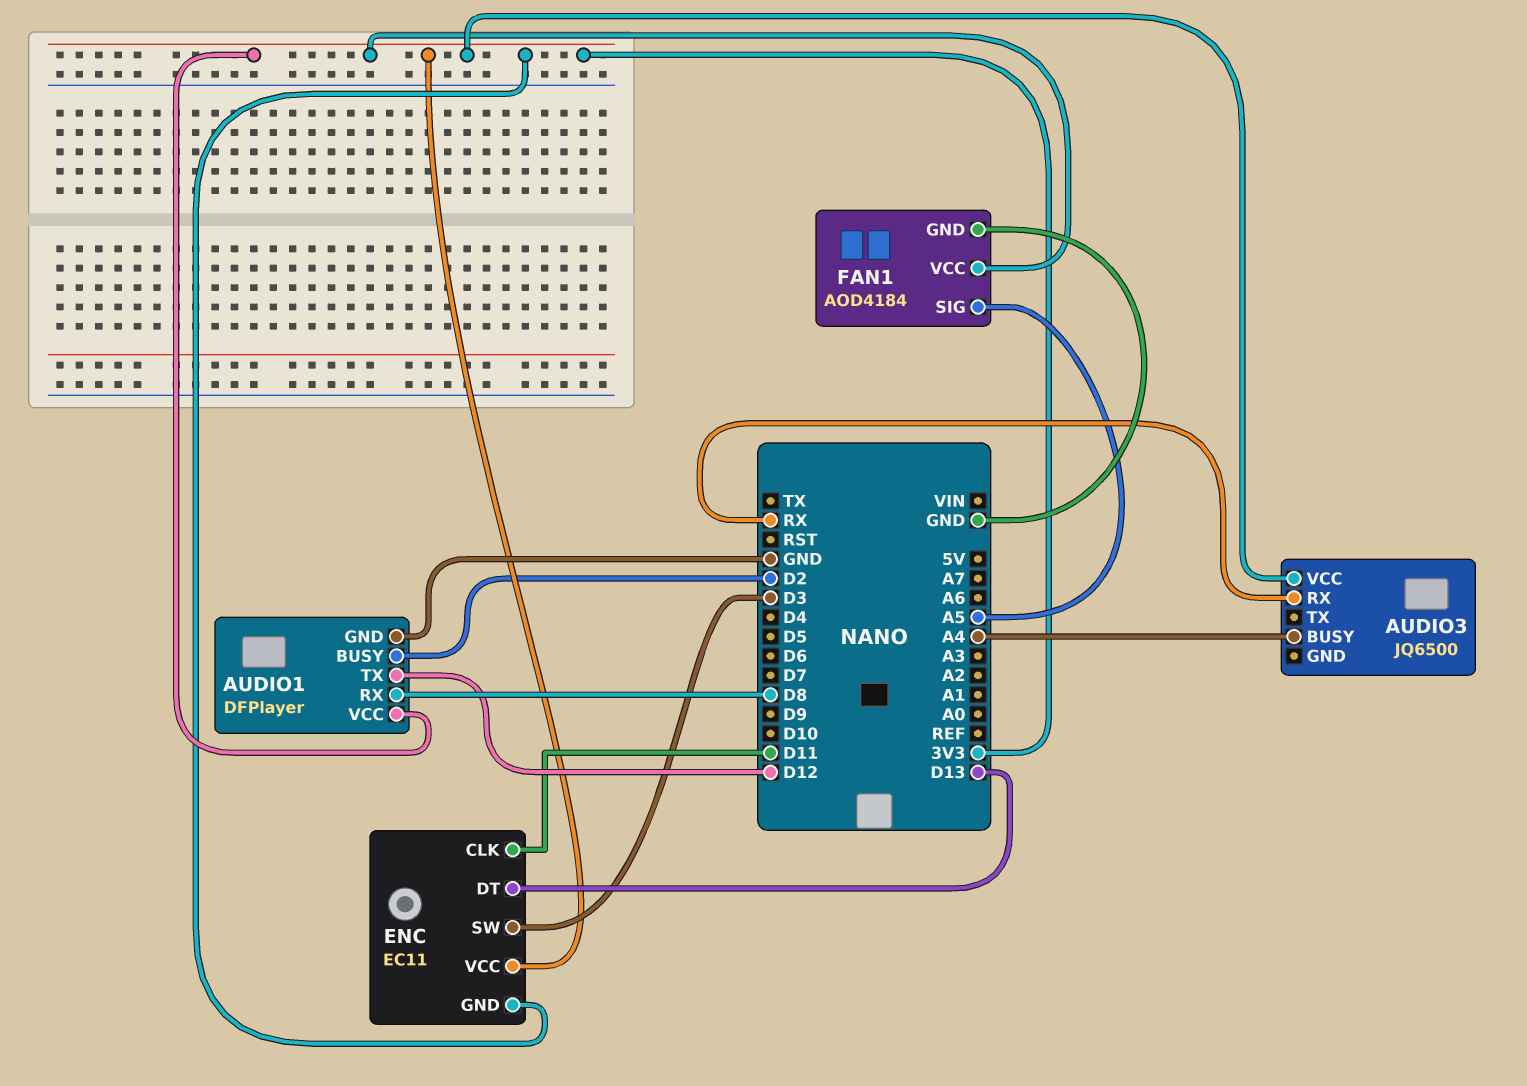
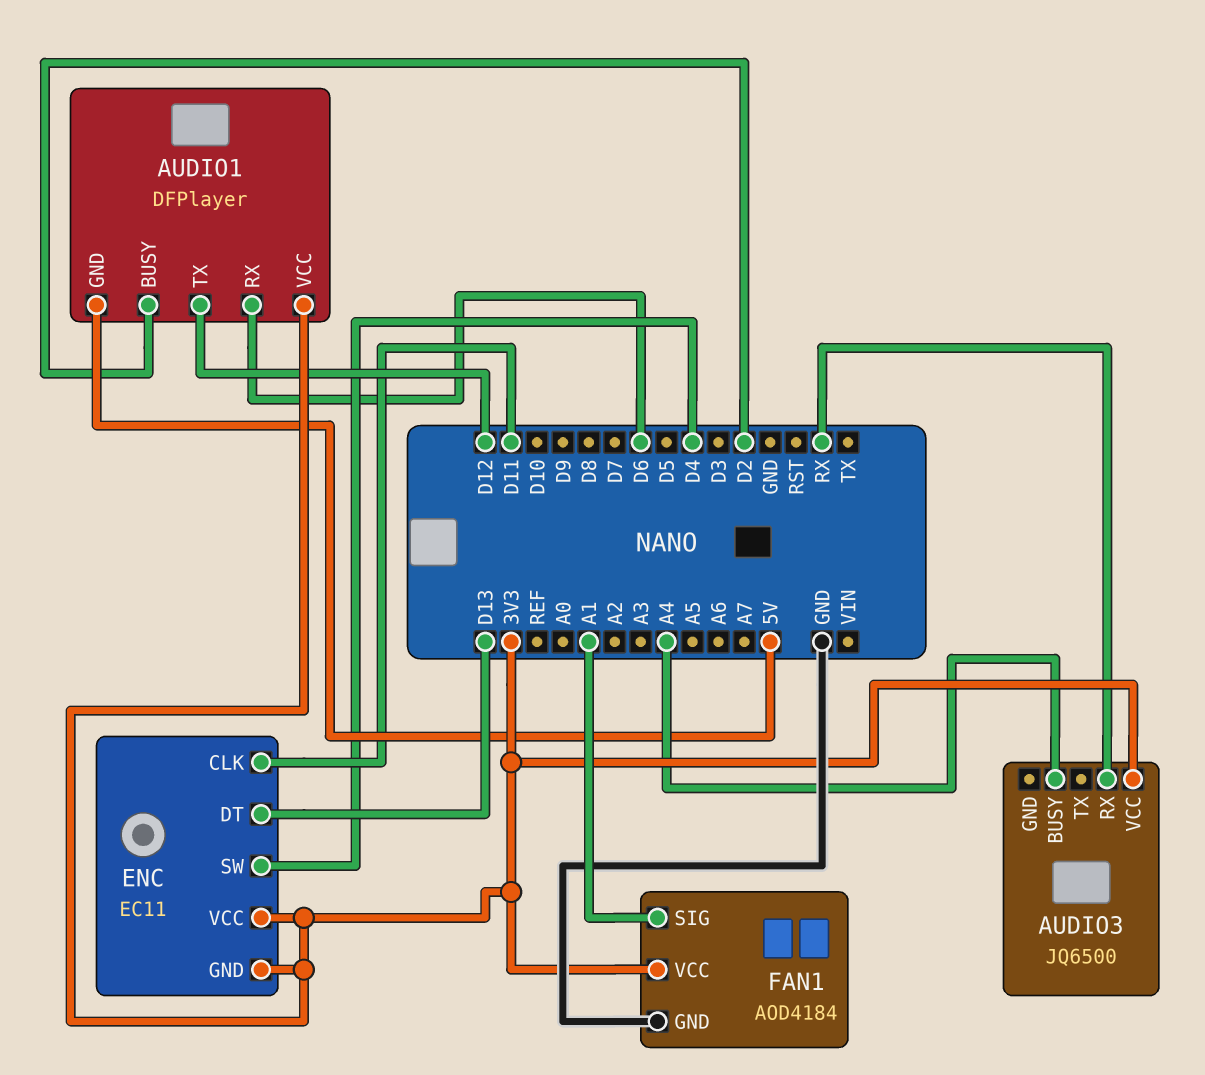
AUDIO1 pin GND: GND -> 5V
AUDIO1 pin RX: D8 -> D6
ENC pin SW: D3 -> D4
FAN1 pin SIG: A5 -> A1

